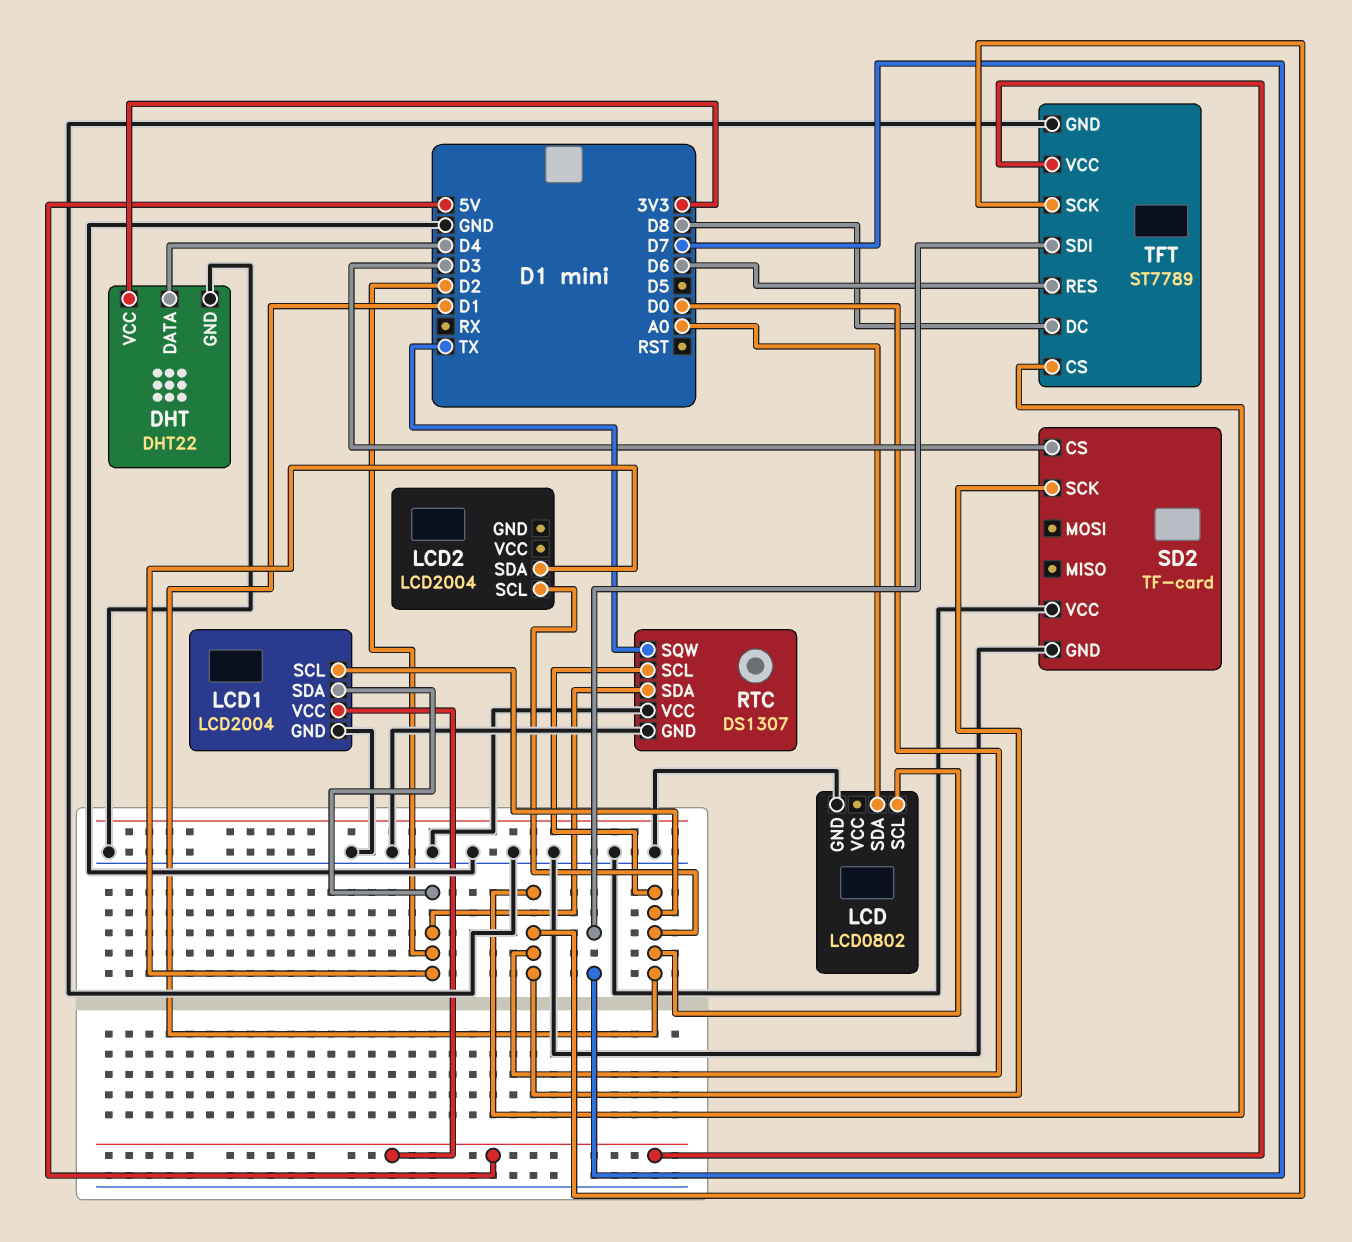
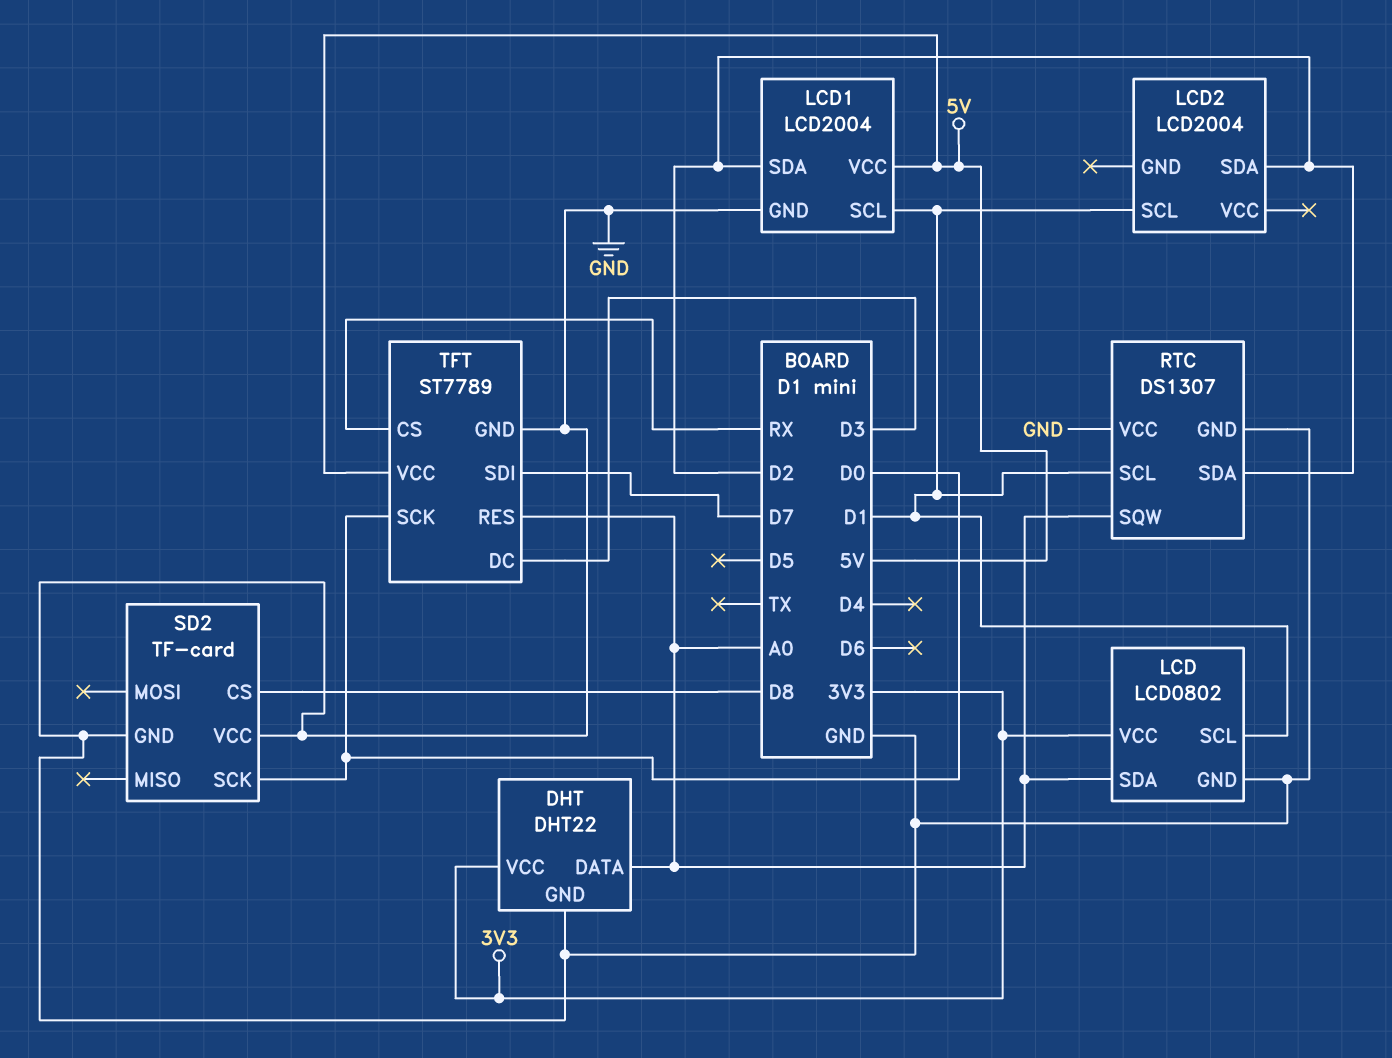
DHT pin DATA: D4 -> A0
LCD pin VCC: none -> 3V3
RTC pin SQW: TX -> A0
SD2 pin CS: D3 -> D8
TFT pin CS: D0 -> RX
TFT pin DC: D8 -> D3
TFT pin RES: D6 -> A0

